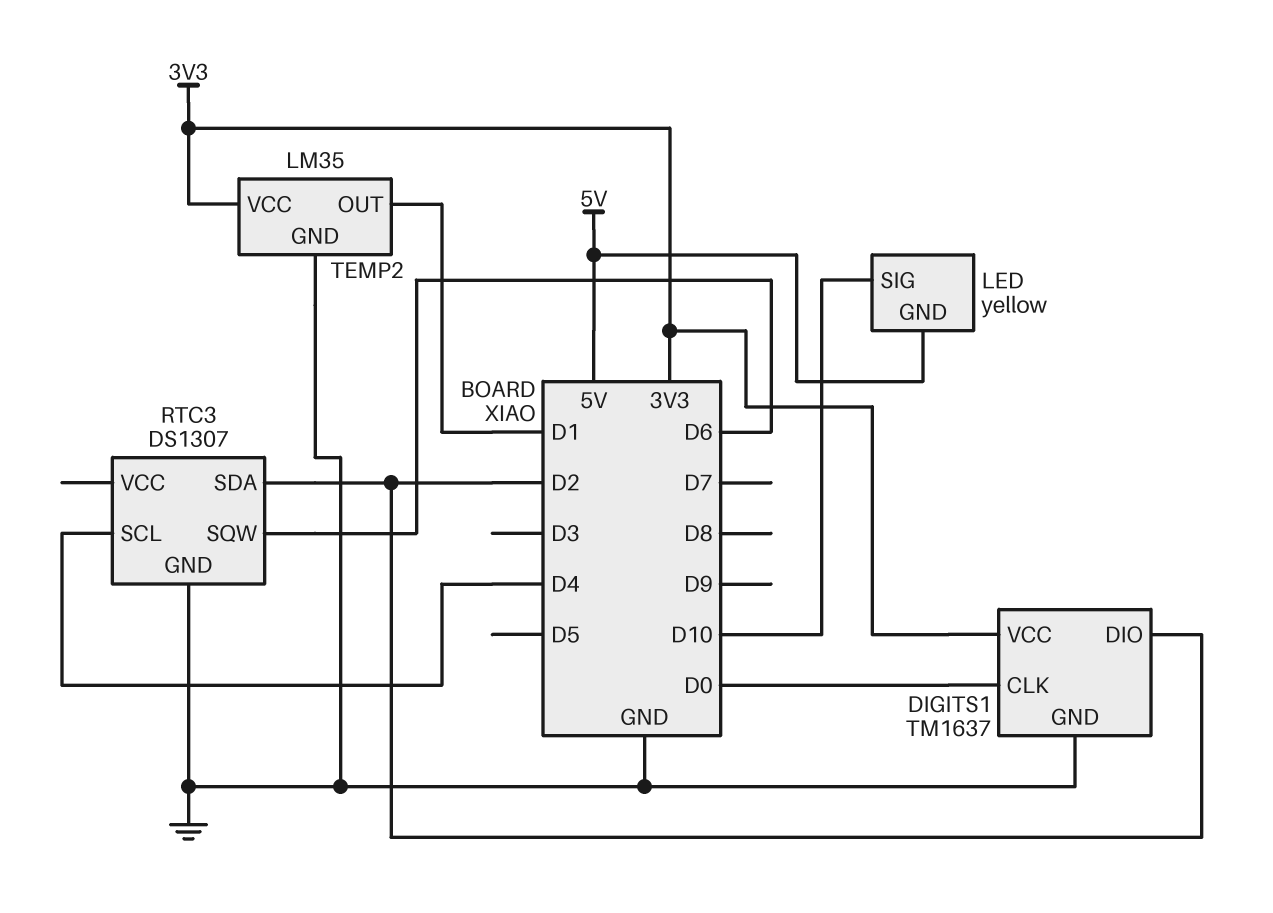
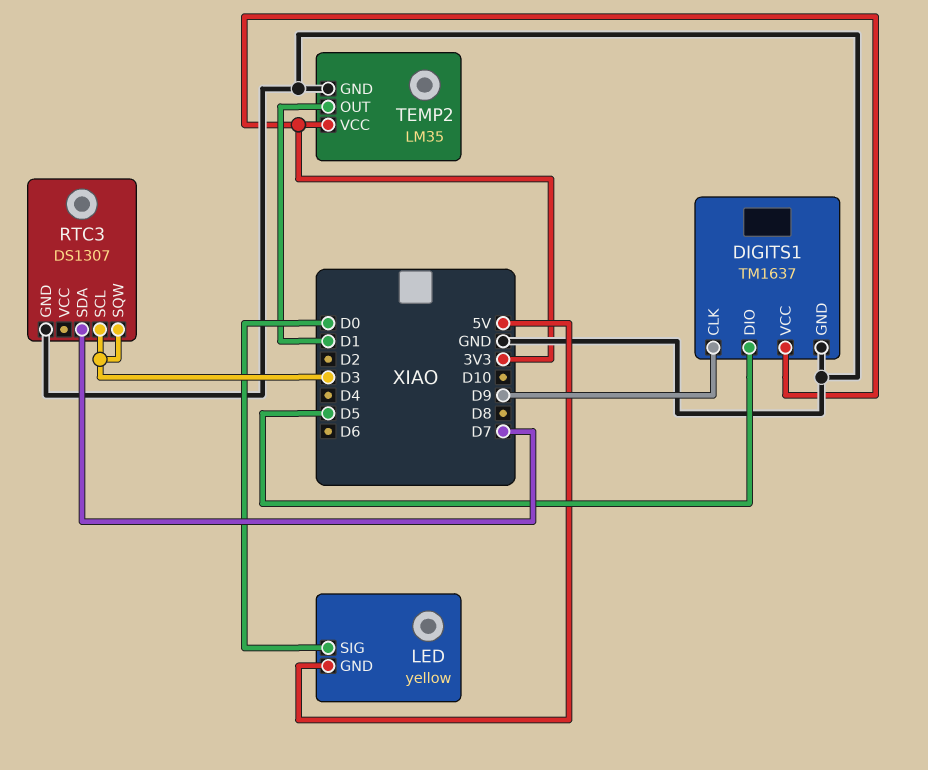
DIGITS1 pin CLK: D0 -> D9
DIGITS1 pin DIO: D2 -> D5
LED pin SIG: D10 -> D0
RTC3 pin SCL: D4 -> D3
RTC3 pin SDA: D2 -> D7
RTC3 pin SQW: D6 -> D3

